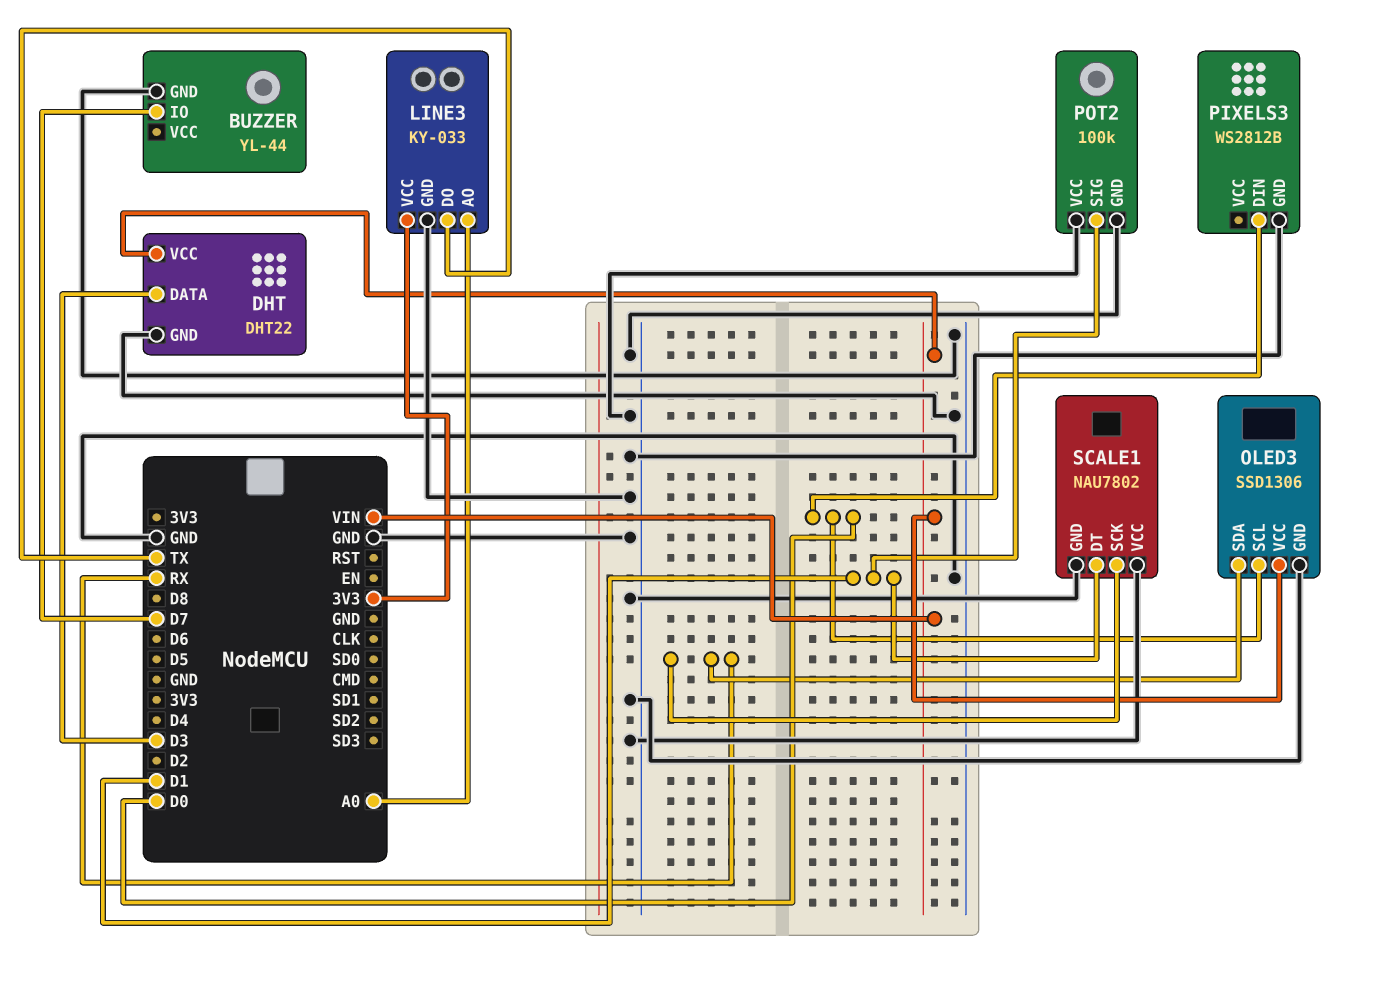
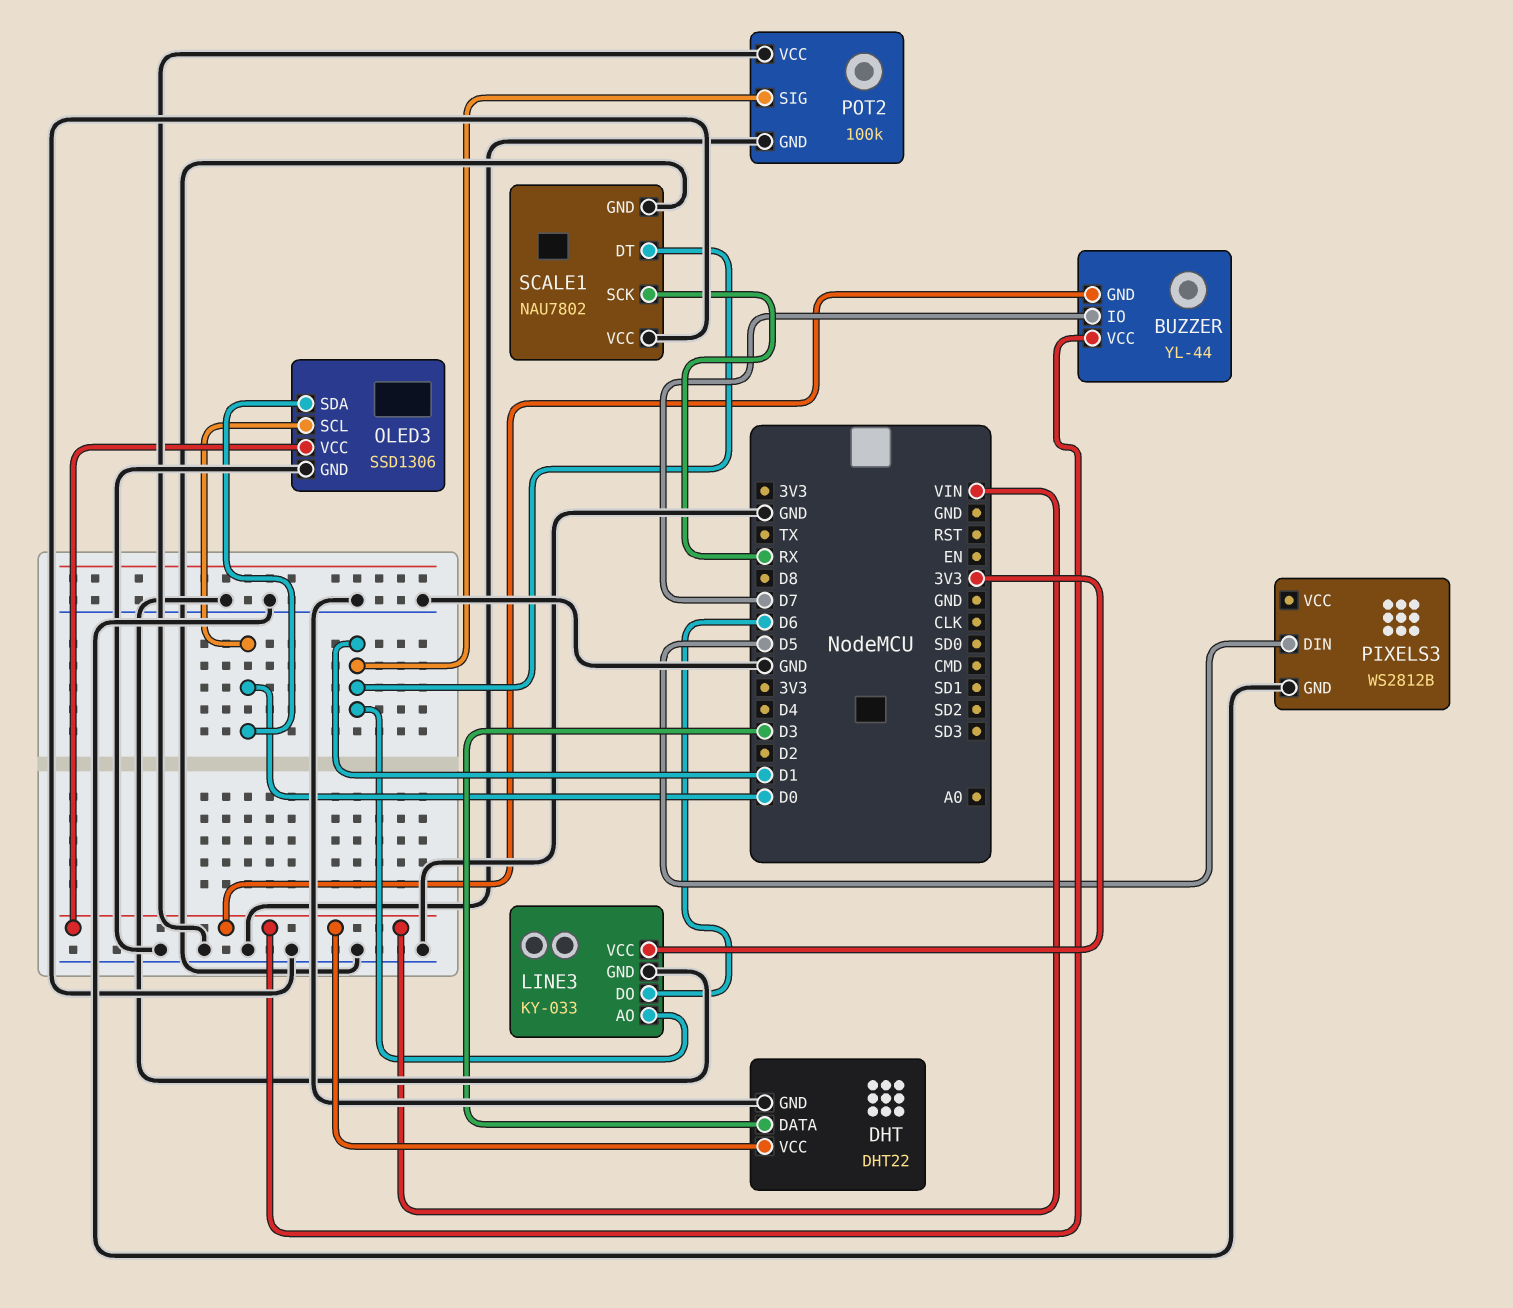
BUZZER pin GND: GND -> VIN
BUZZER pin VCC: none -> VIN
LINE3 pin AO: A0 -> D1
LINE3 pin DO: TX -> D6
OLED3 pin SDA: RX -> D0
PIXELS3 pin DIN: D0 -> D5

